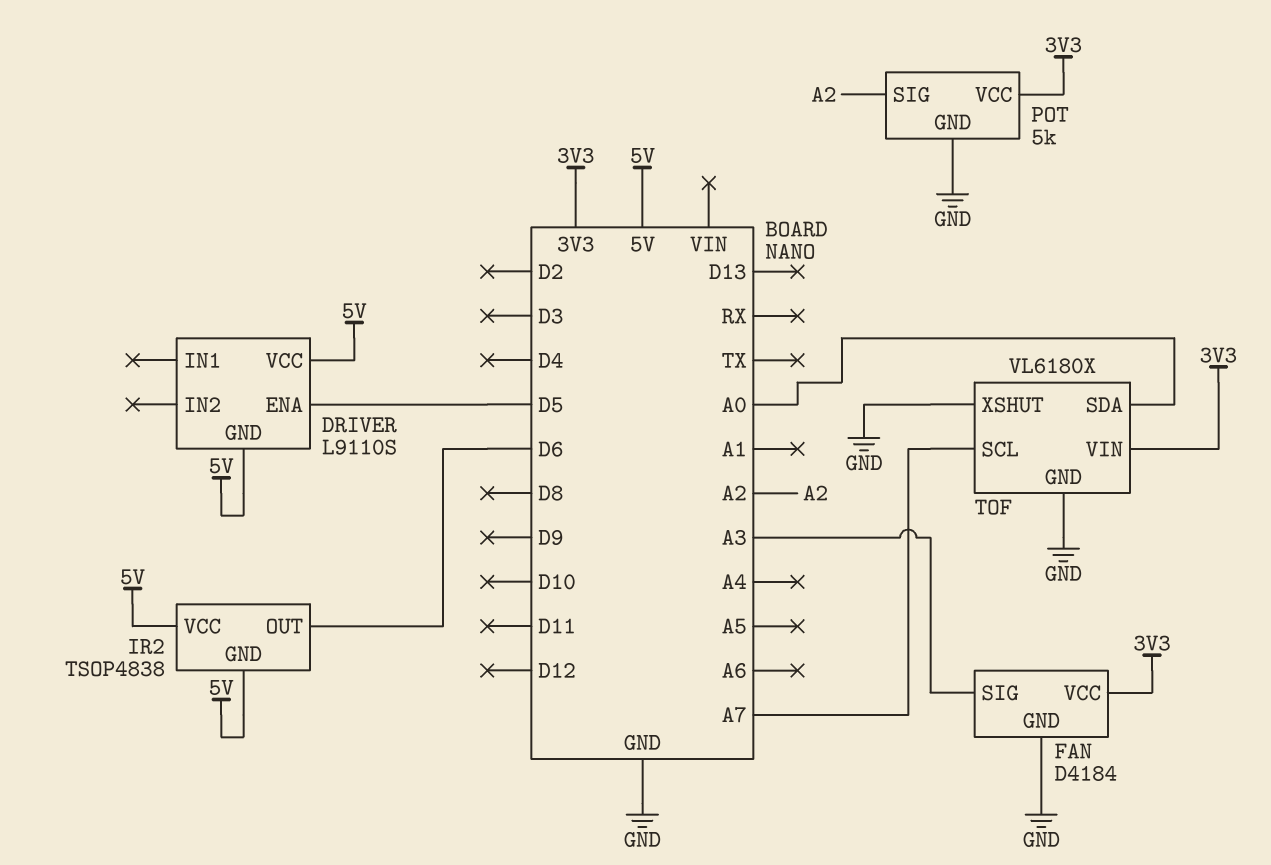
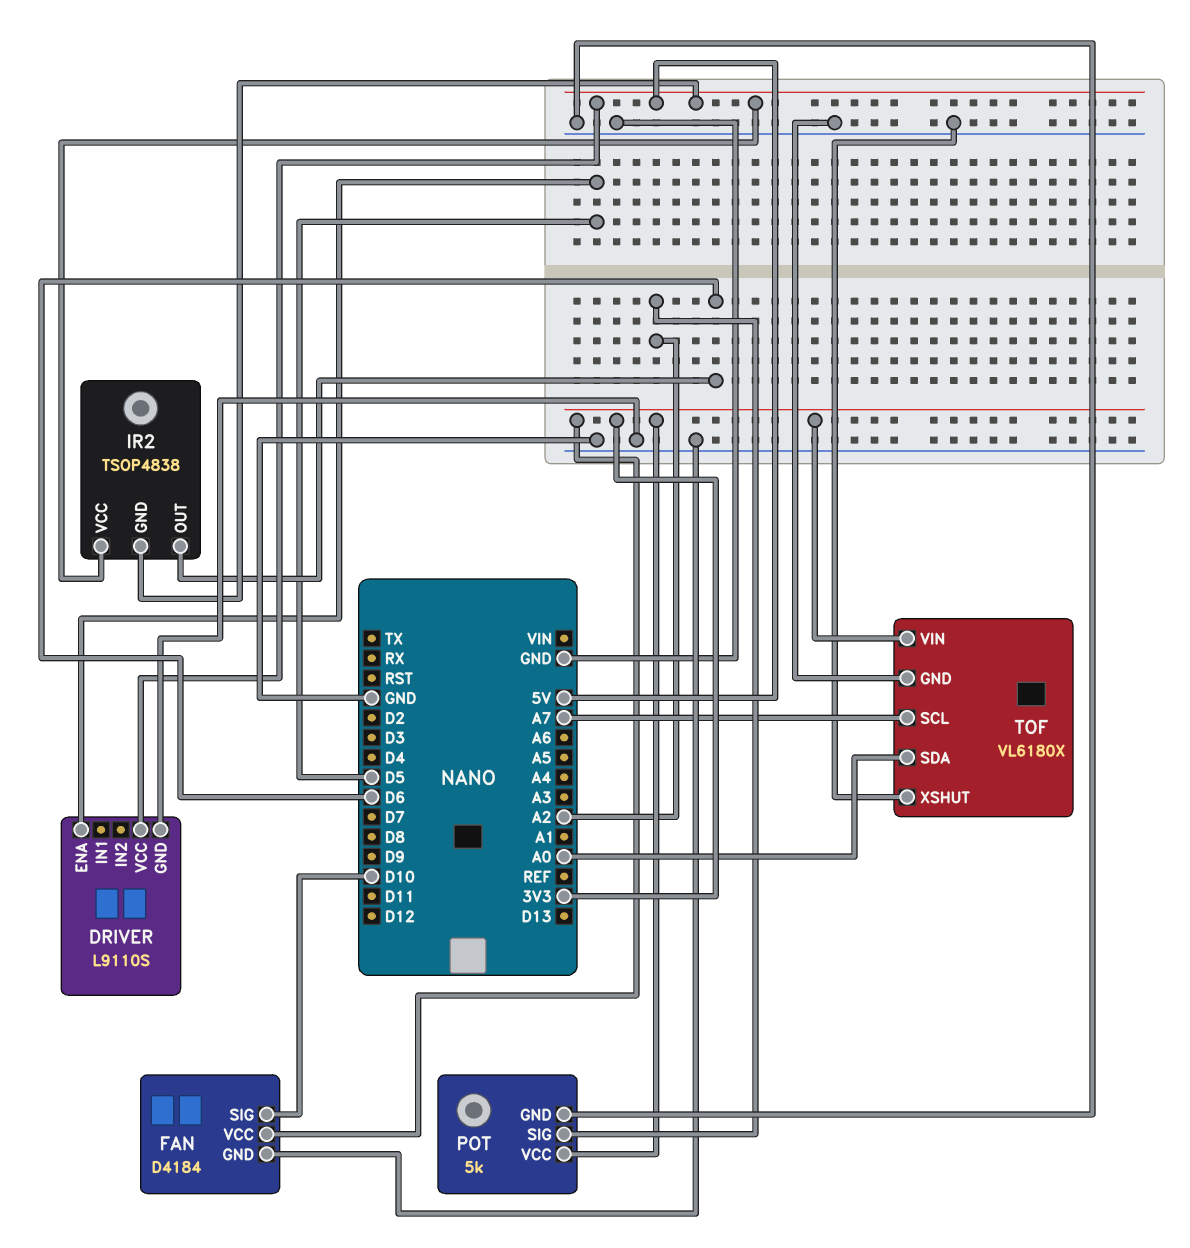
DRIVER pin GND: 5V -> GND
FAN pin SIG: A3 -> D10

